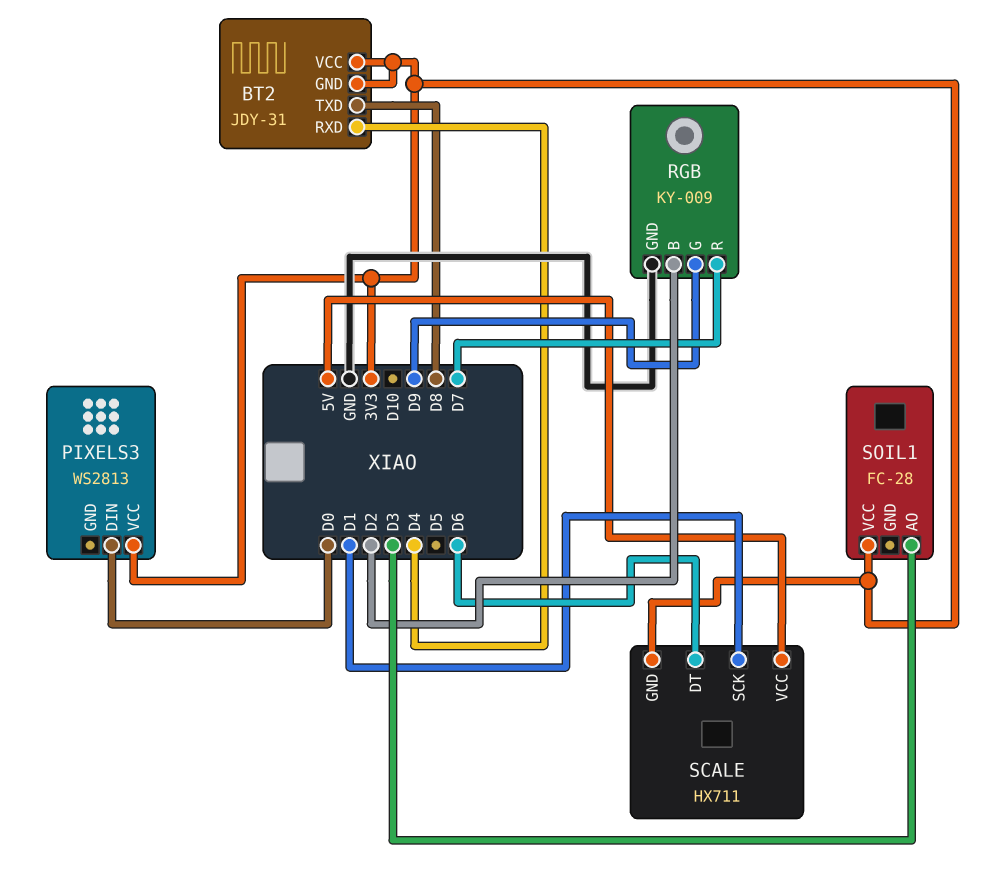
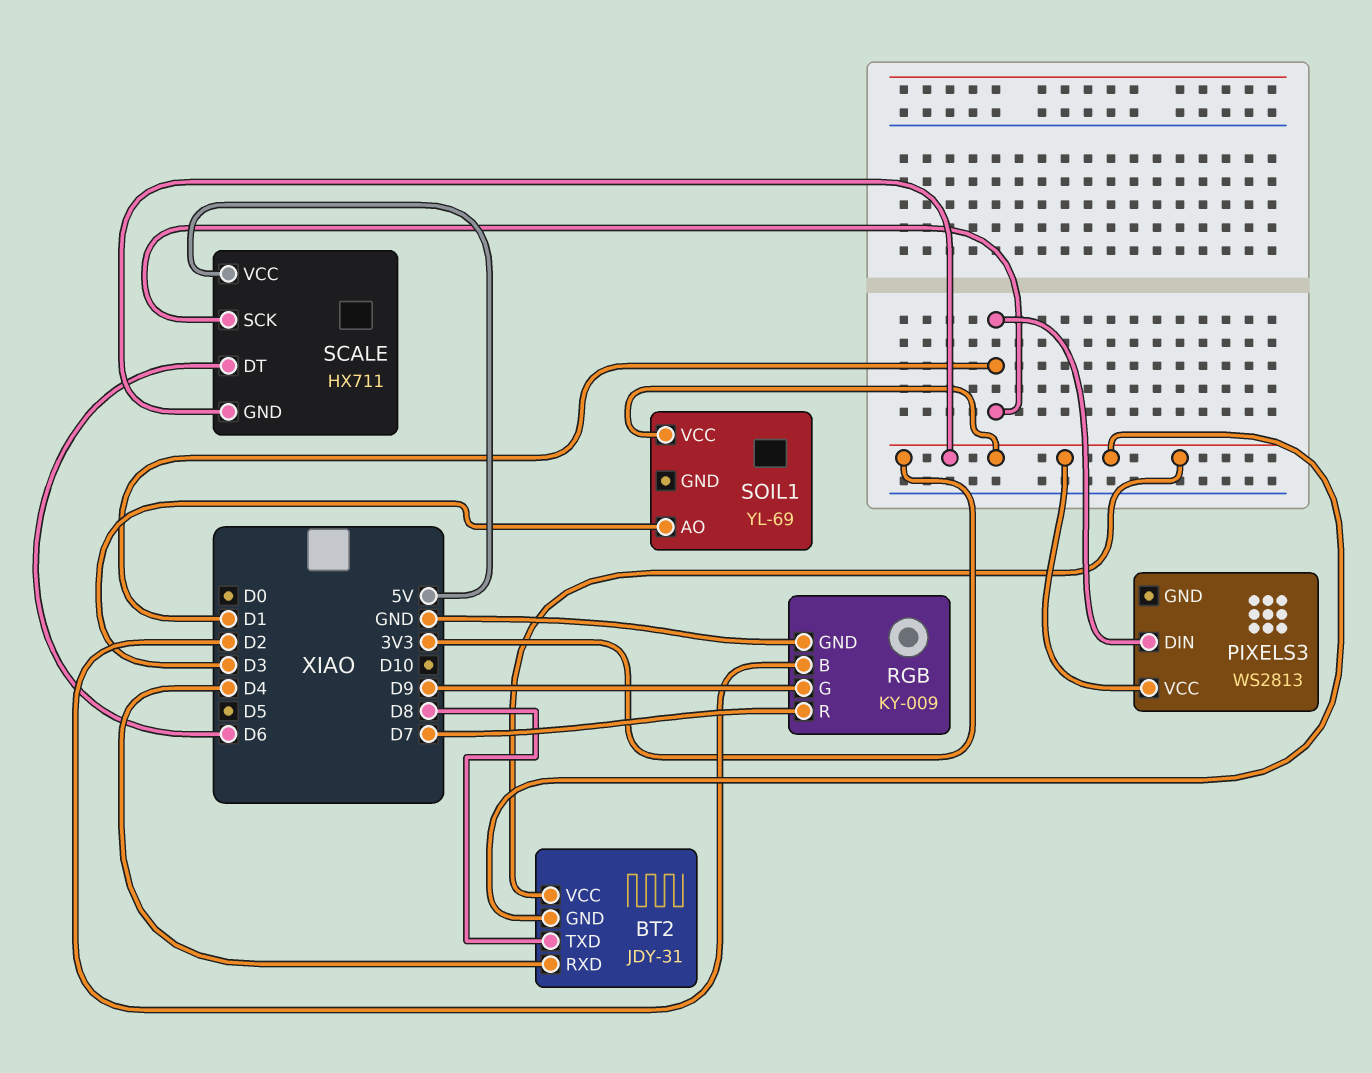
PIXELS3 pin DIN: D0 -> D1
SOIL1: FC-28 -> YL-69

